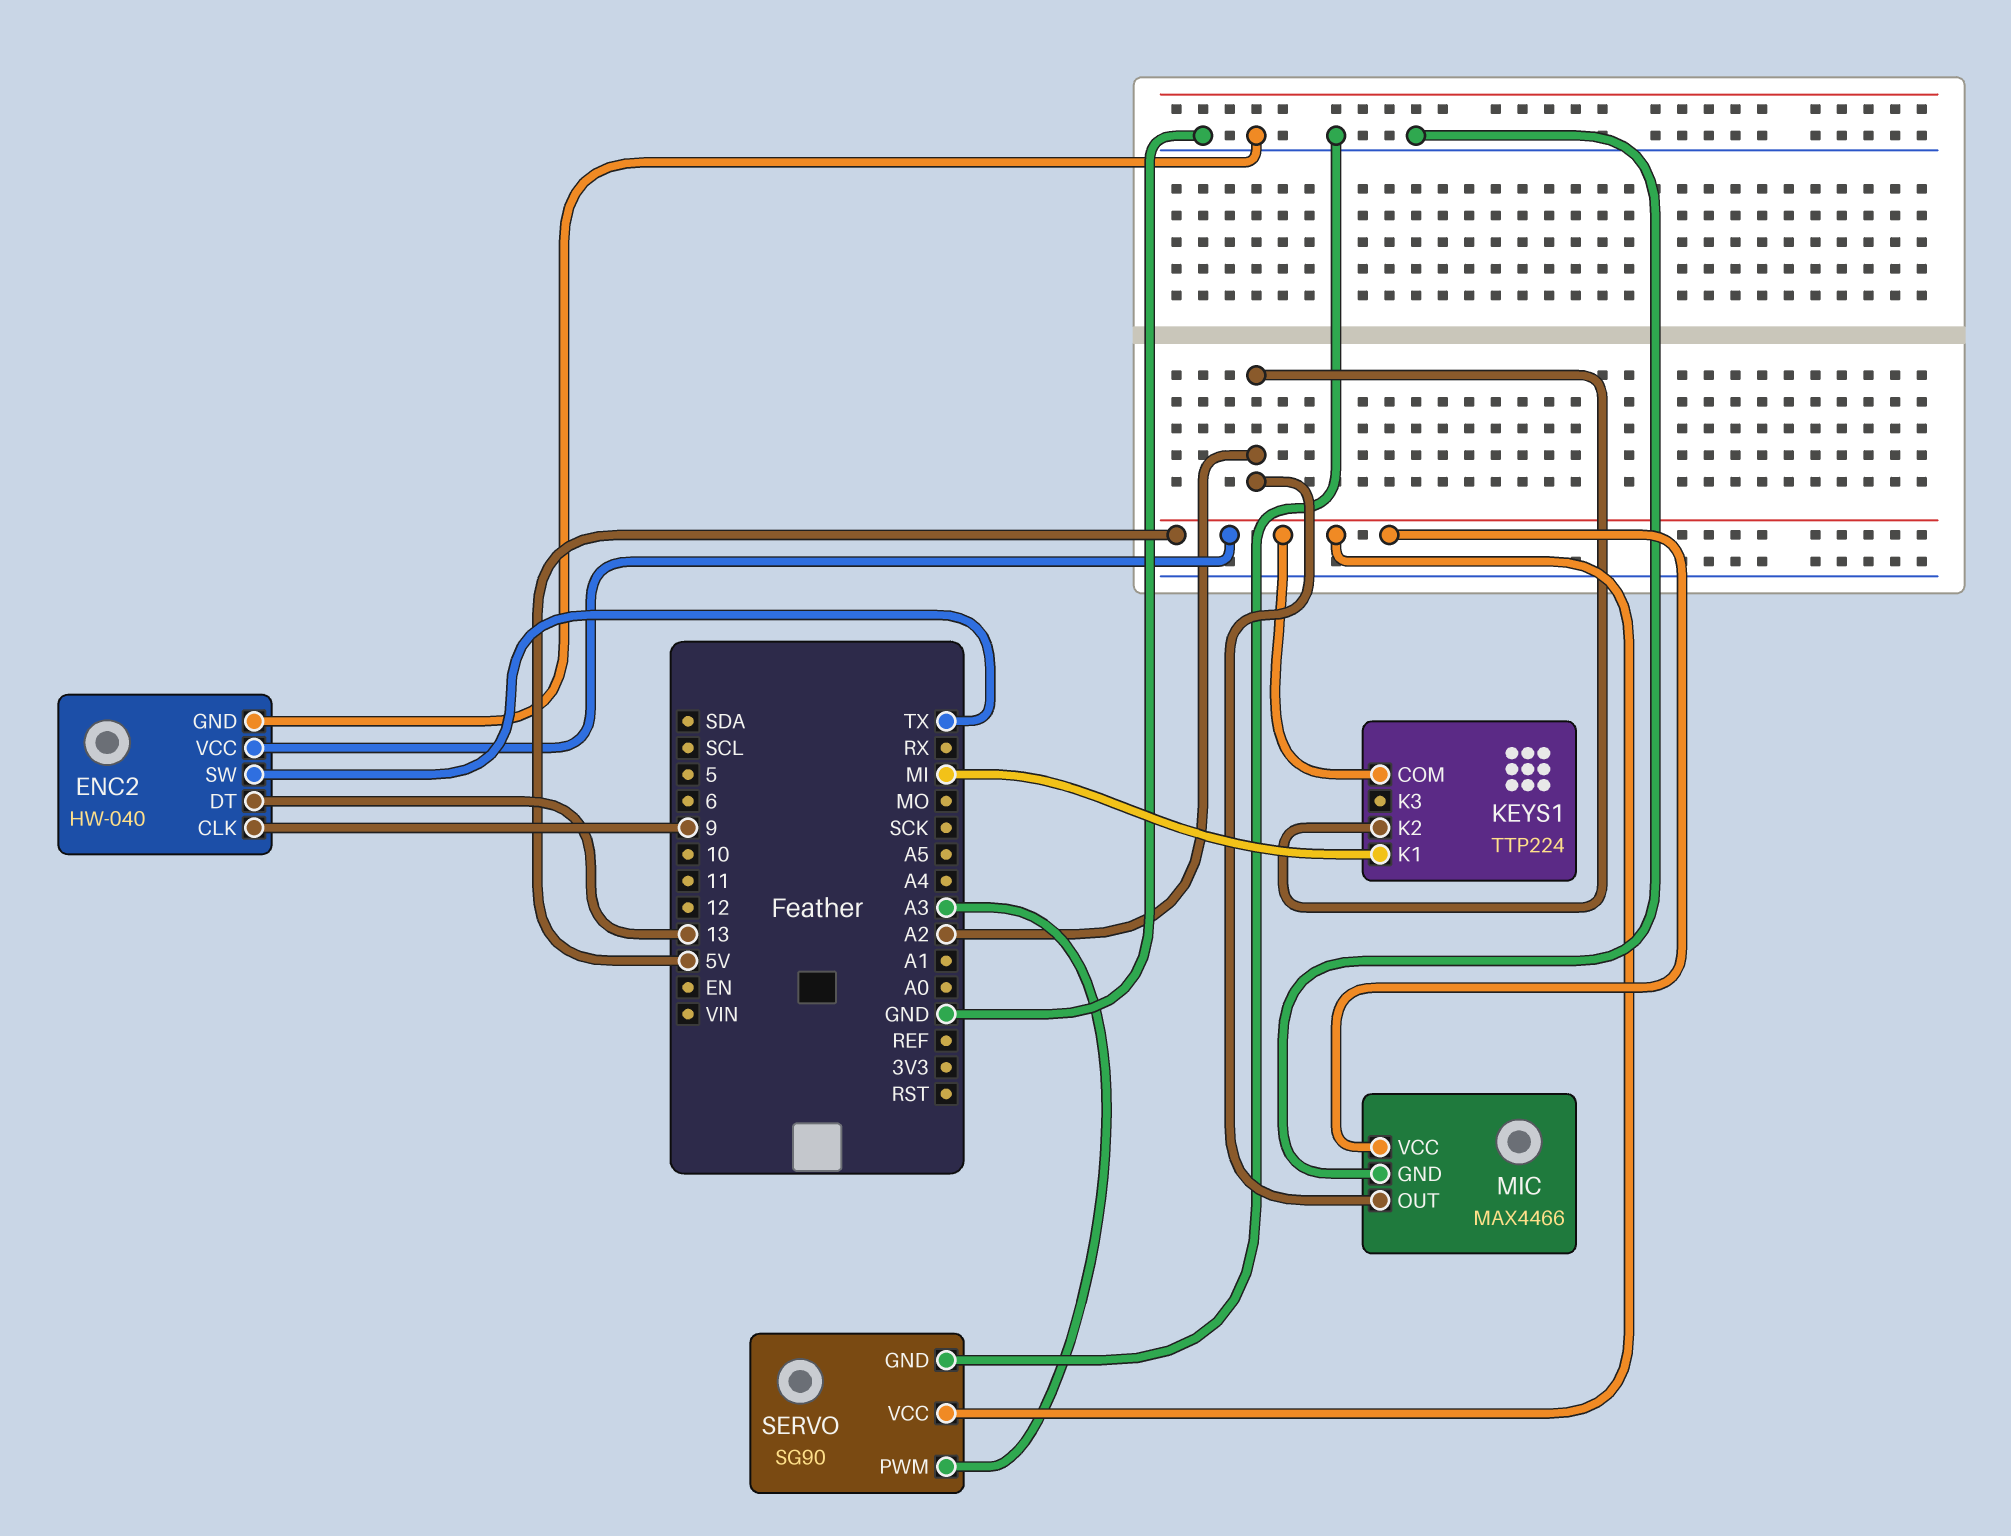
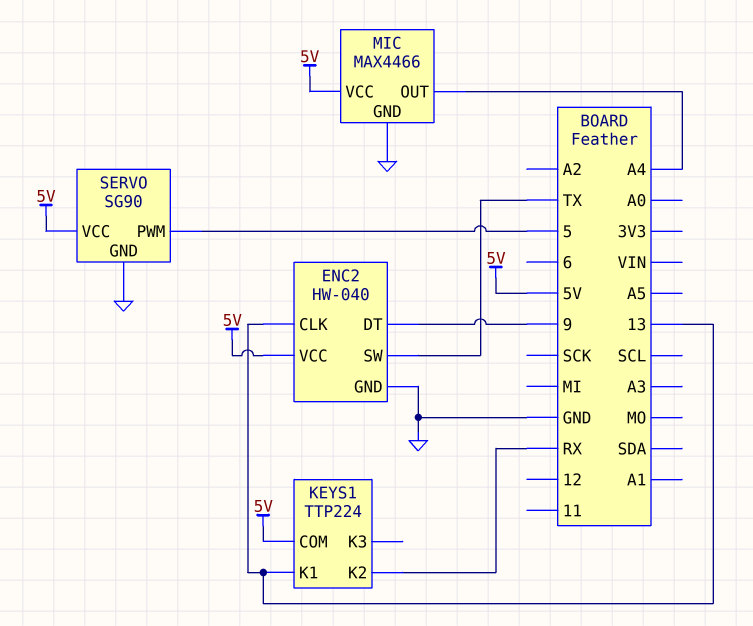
ENC2 pin CLK: 9 -> 13
ENC2 pin DT: 13 -> 9
KEYS1 pin K1: MI -> 13
KEYS1 pin K2: A2 -> RX
MIC pin OUT: A2 -> A4
SERVO pin PWM: A3 -> 5

